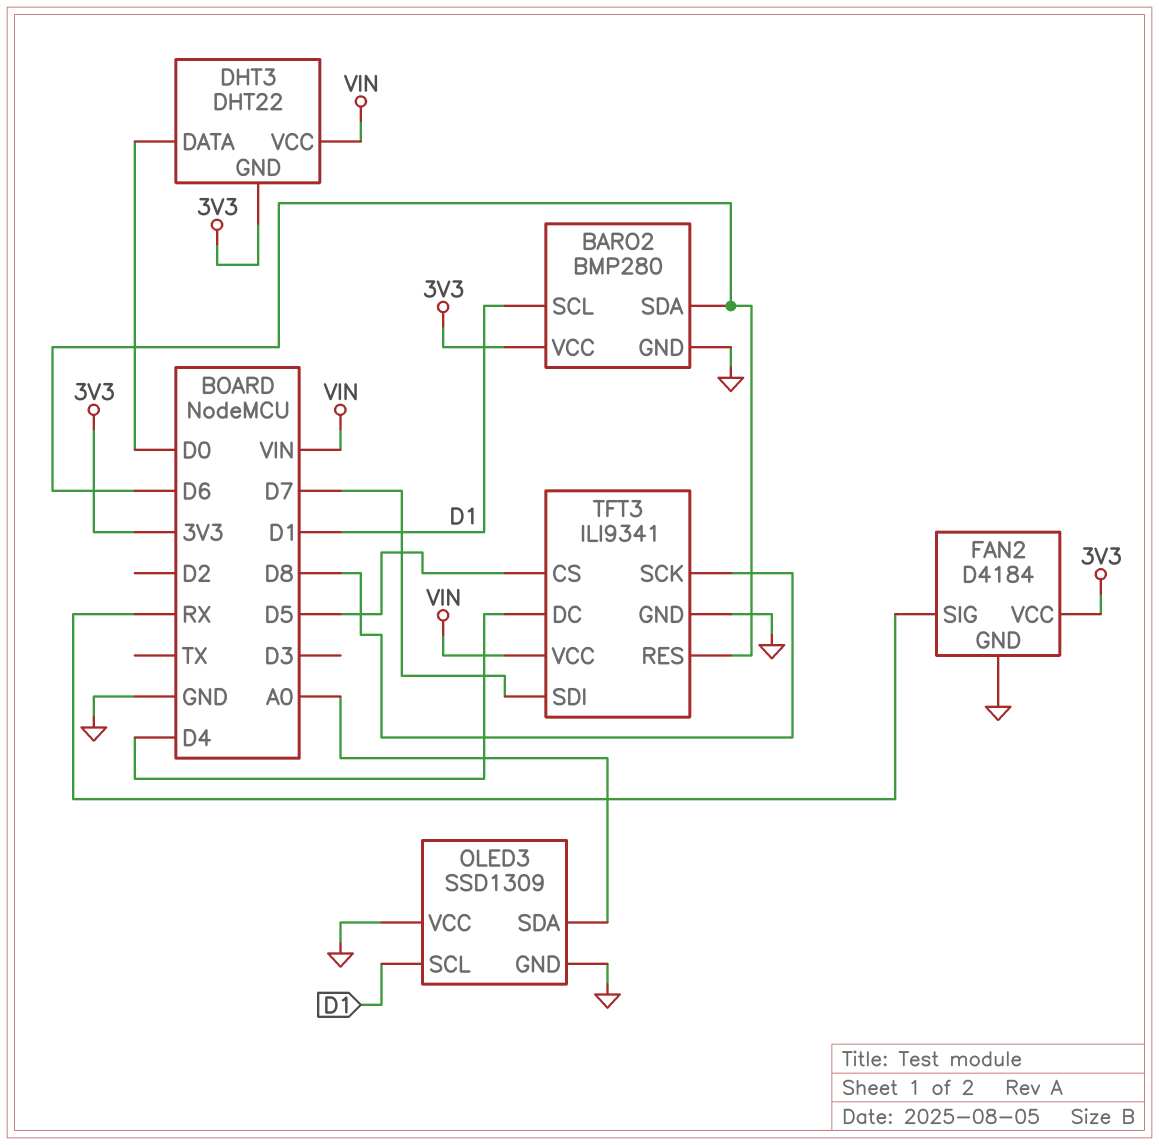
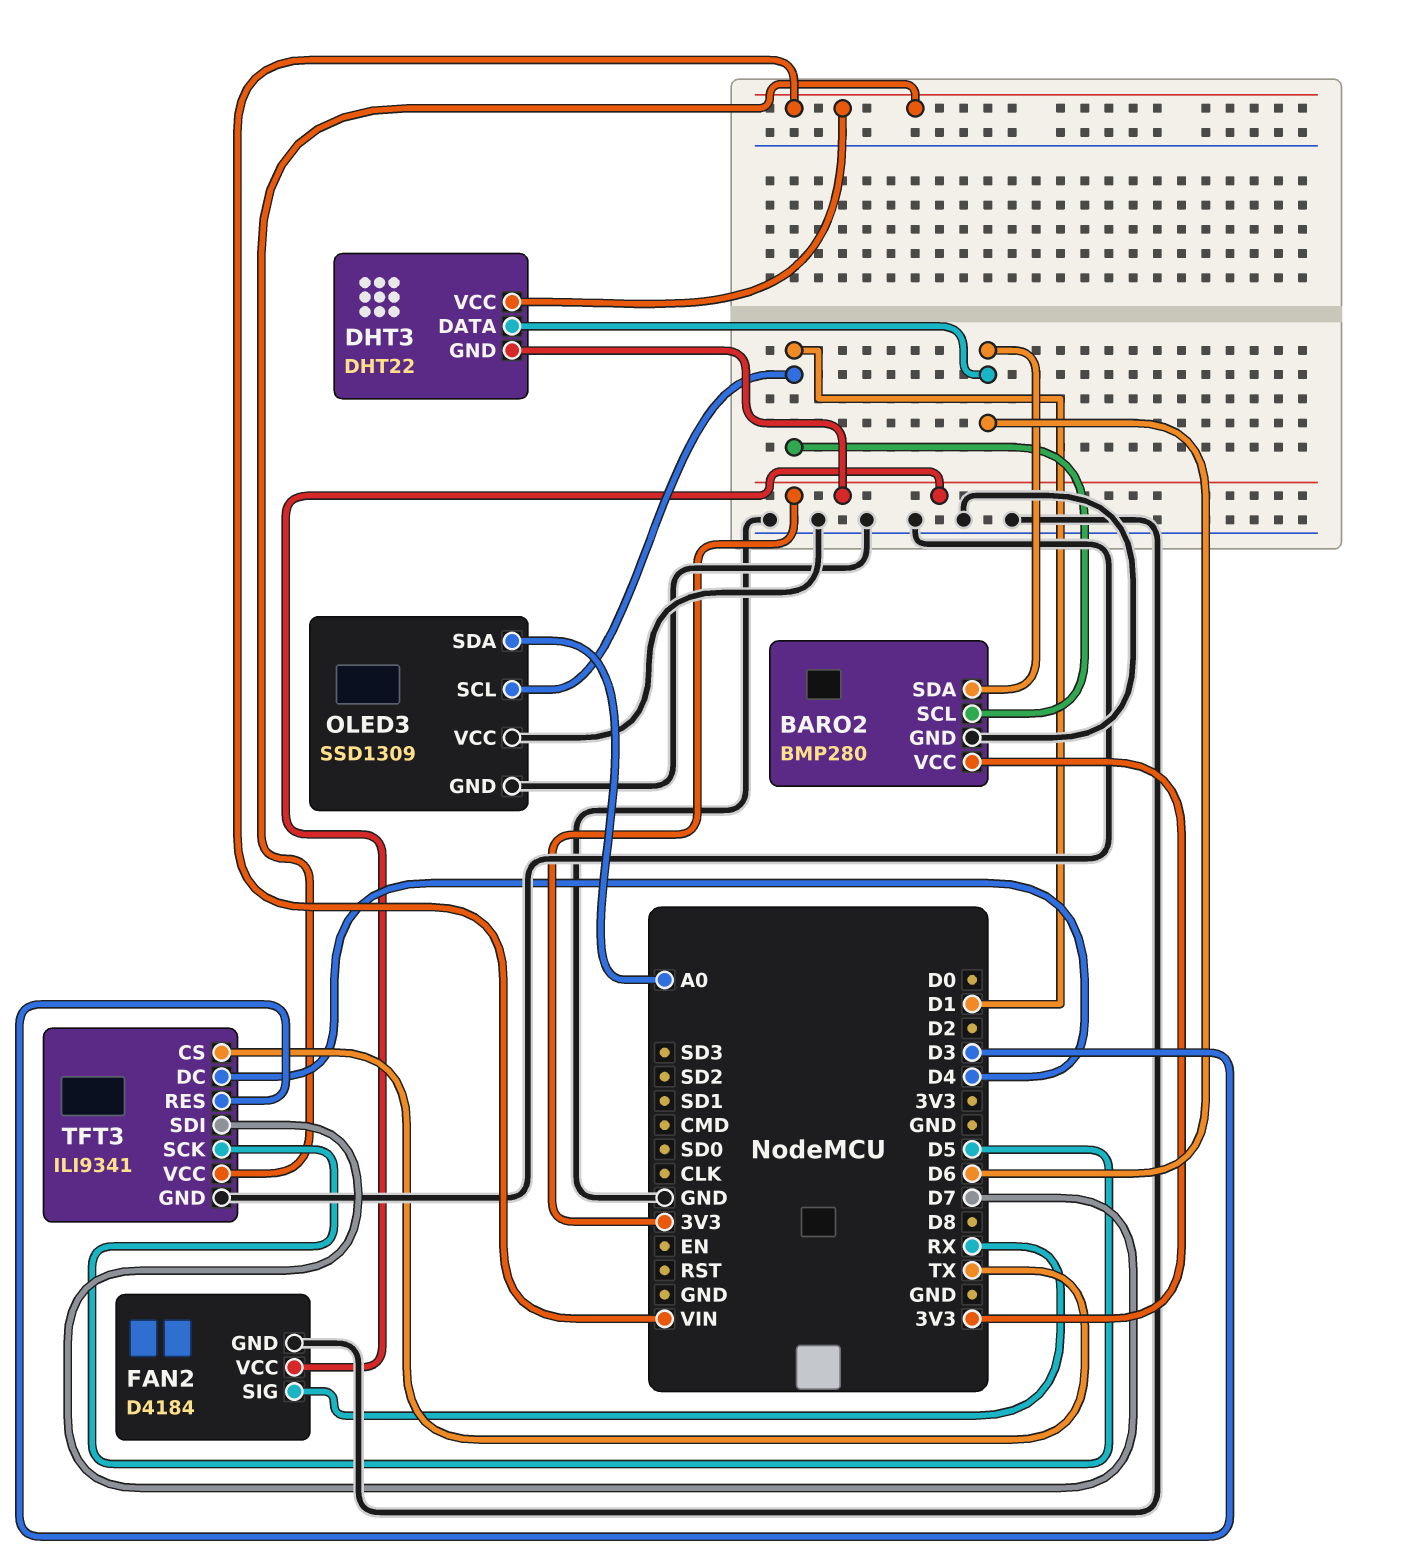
DHT3 pin DATA: D0 -> D6
TFT3 pin CS: D5 -> TX
TFT3 pin RES: D6 -> D3
TFT3 pin SCK: D8 -> D5

